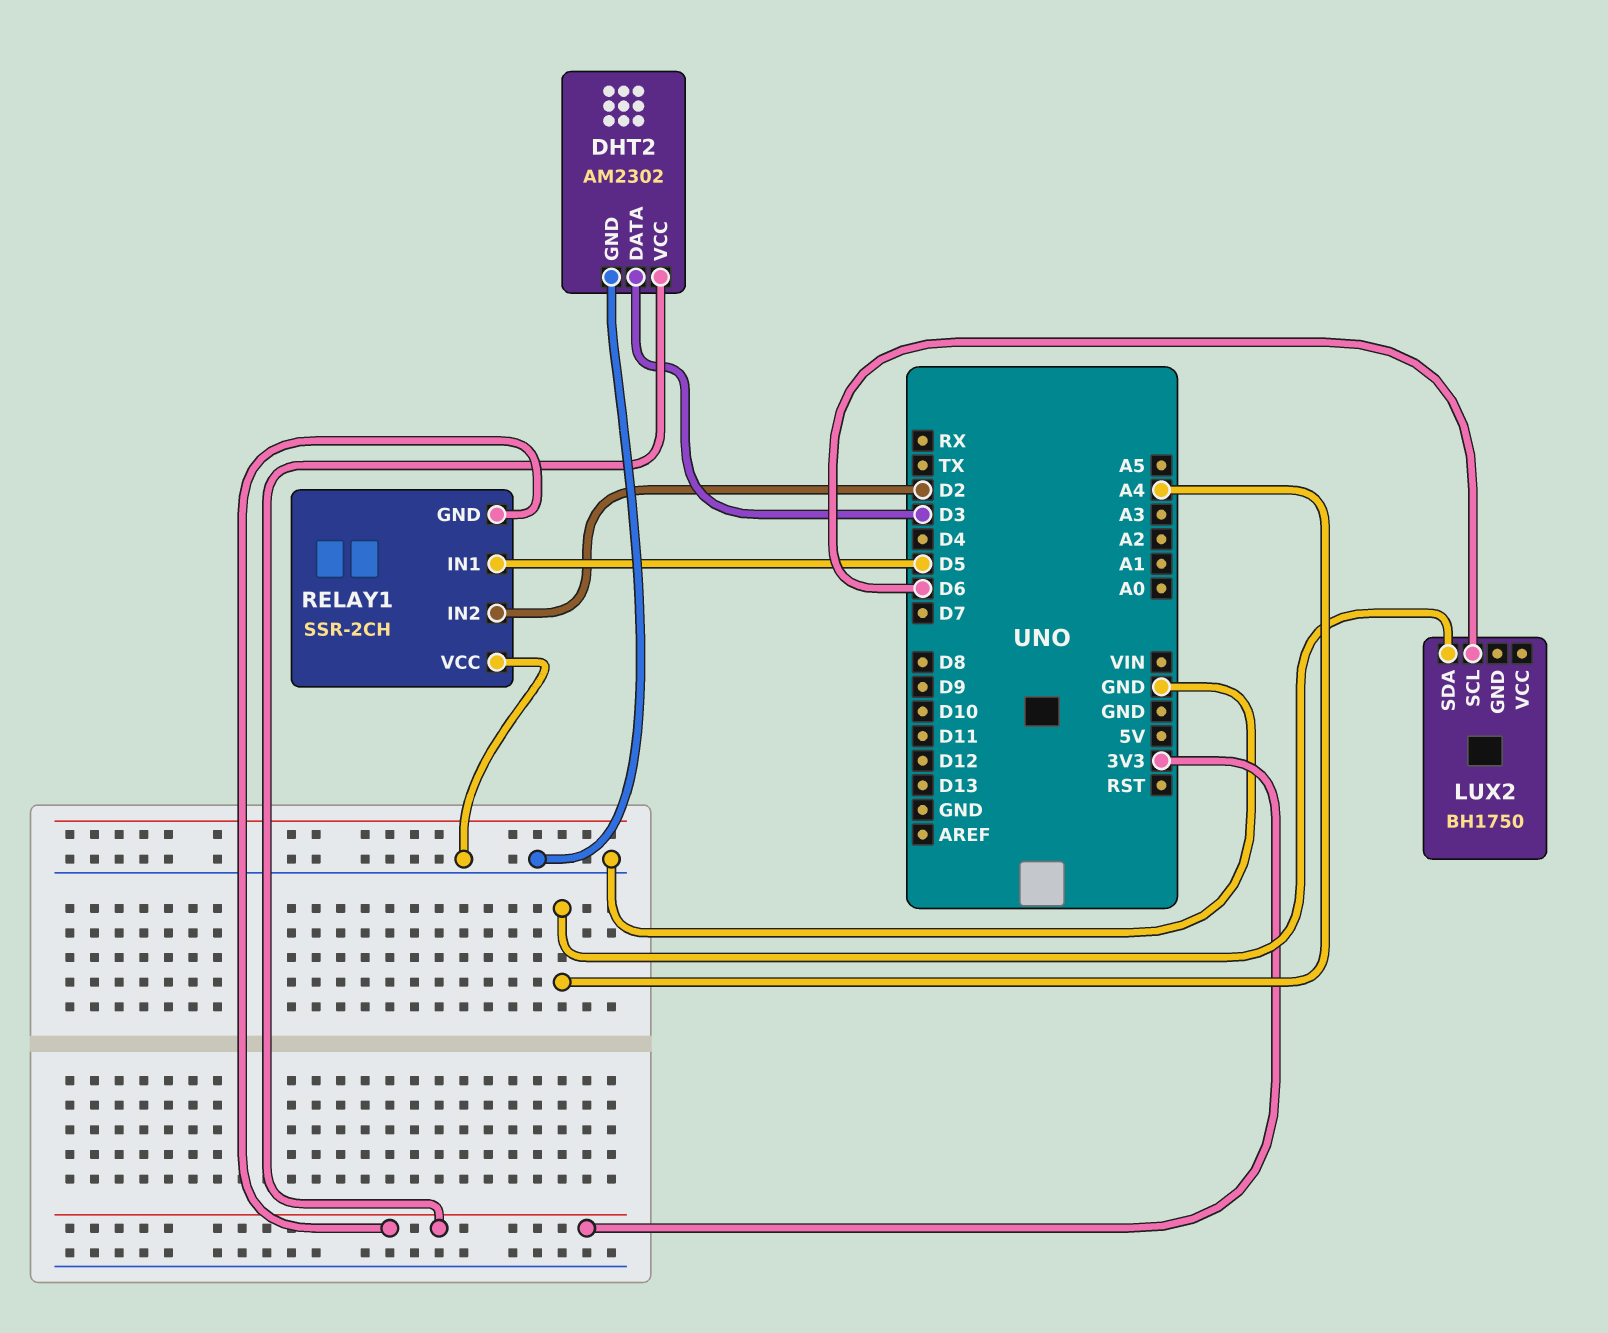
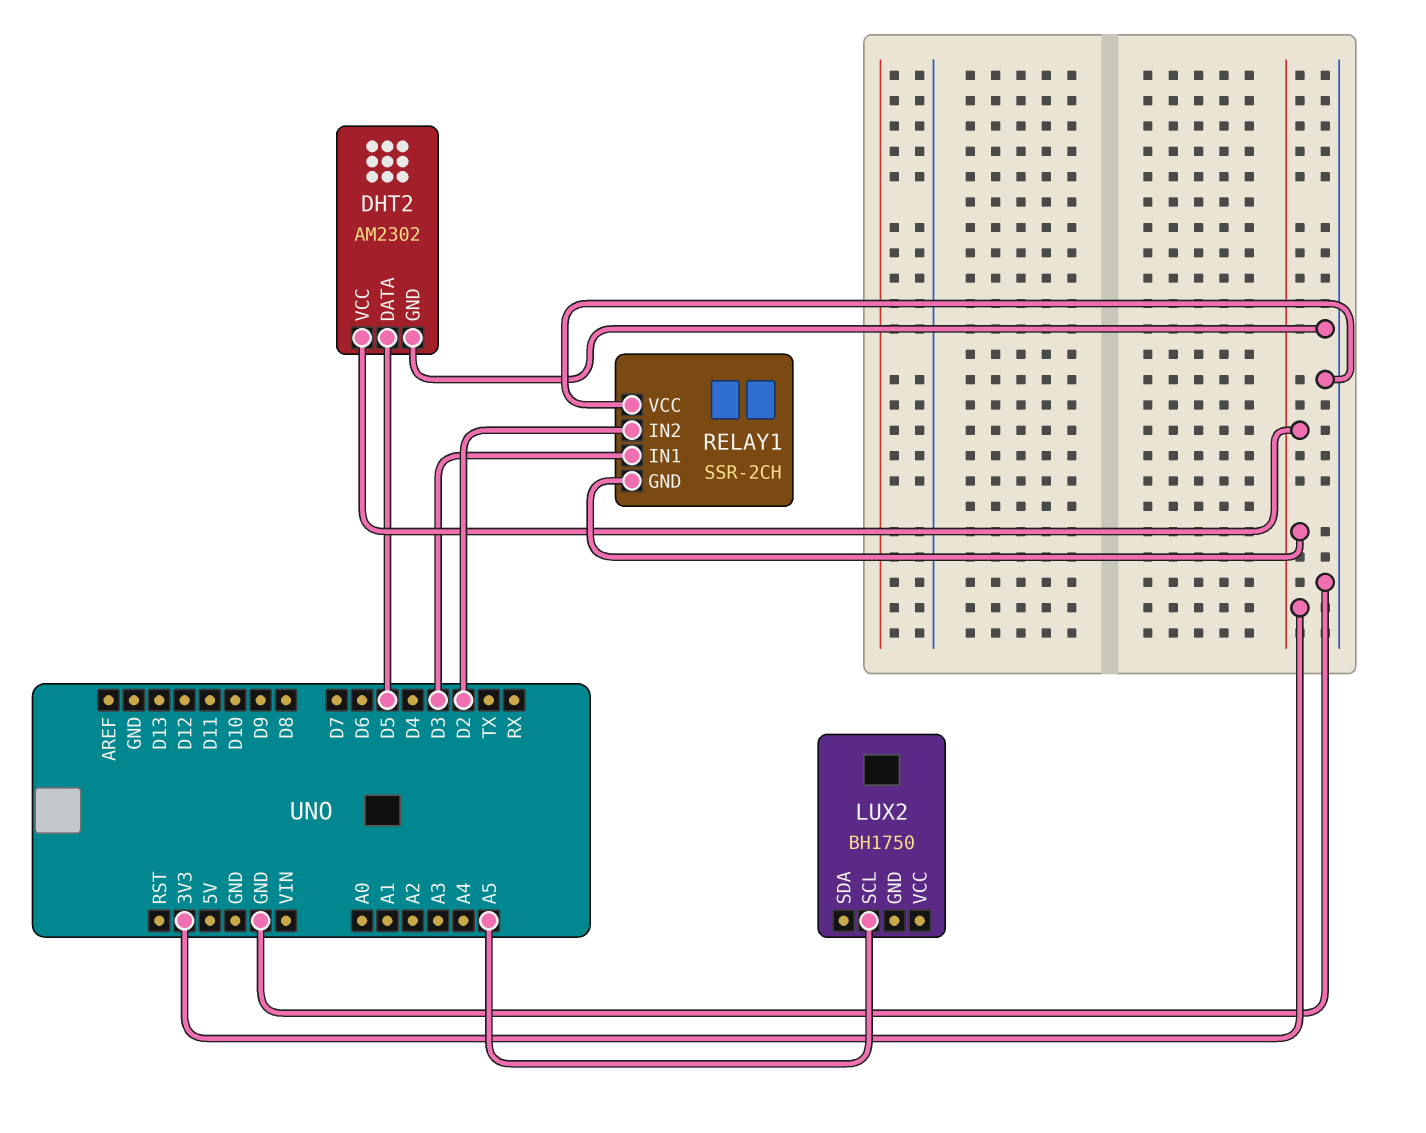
DHT2 pin DATA: D3 -> D5
LUX2 pin SCL: D6 -> A5
LUX2 pin SDA: A4 -> none
RELAY1 pin IN1: D5 -> D3

